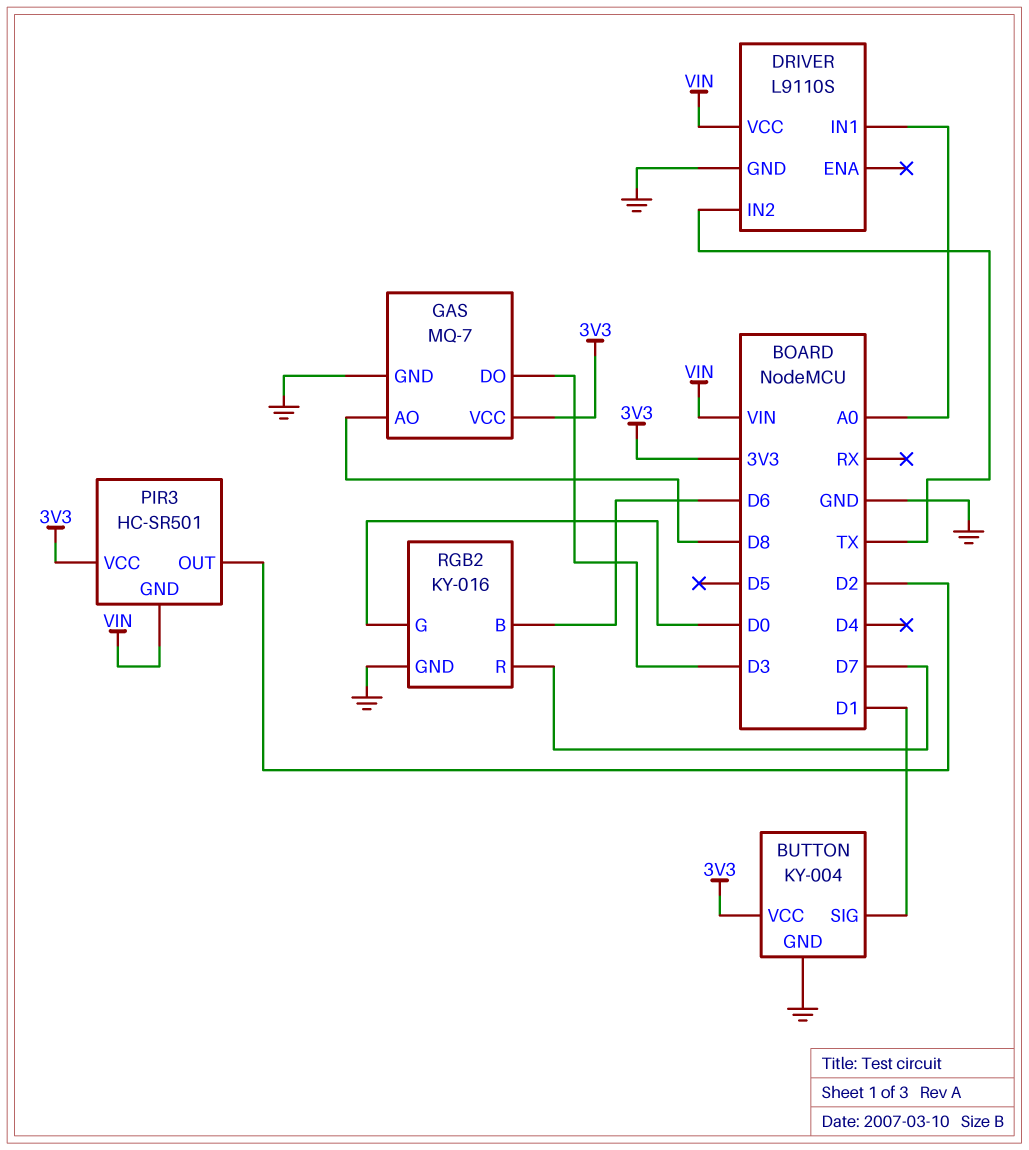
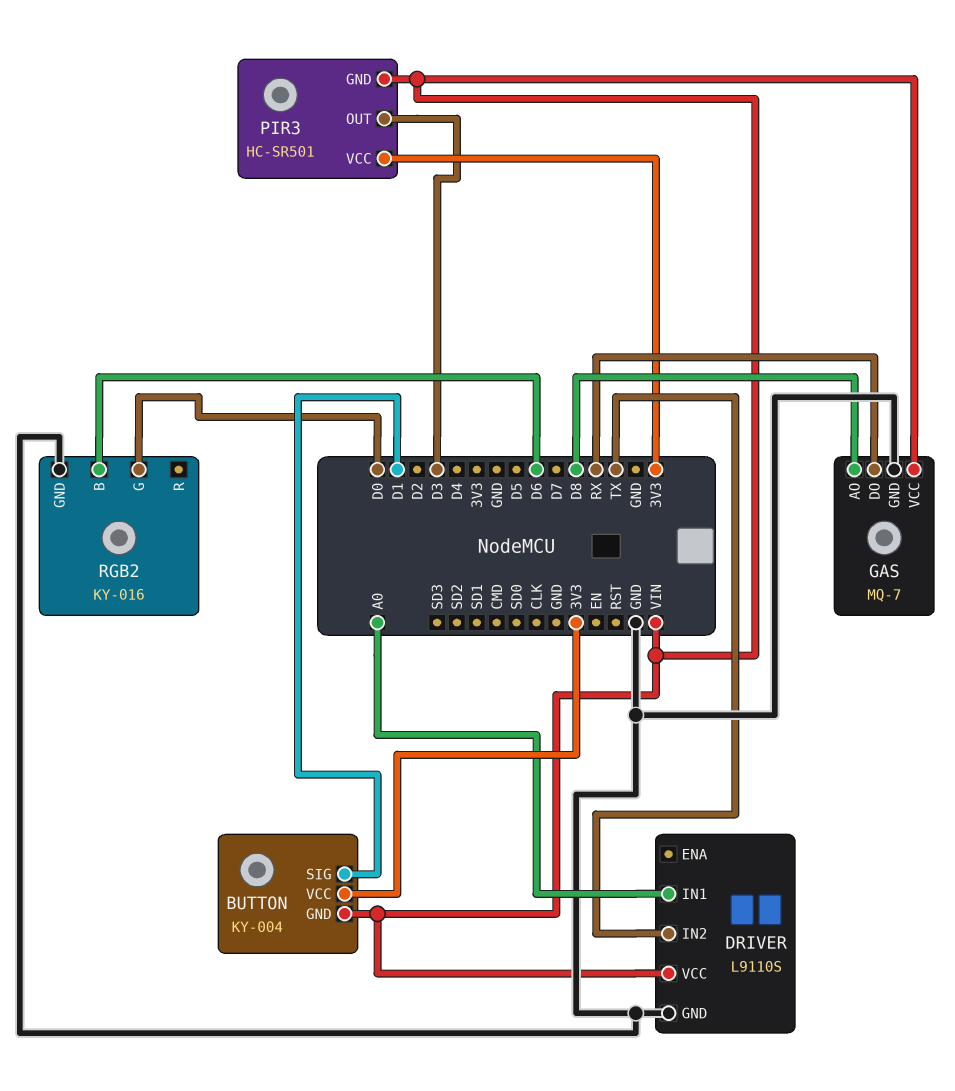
BUTTON pin GND: GND -> VIN
GAS pin DO: D3 -> RX
GAS pin VCC: 3V3 -> VIN
PIR3 pin OUT: D2 -> D3
RGB2 pin R: D7 -> none

